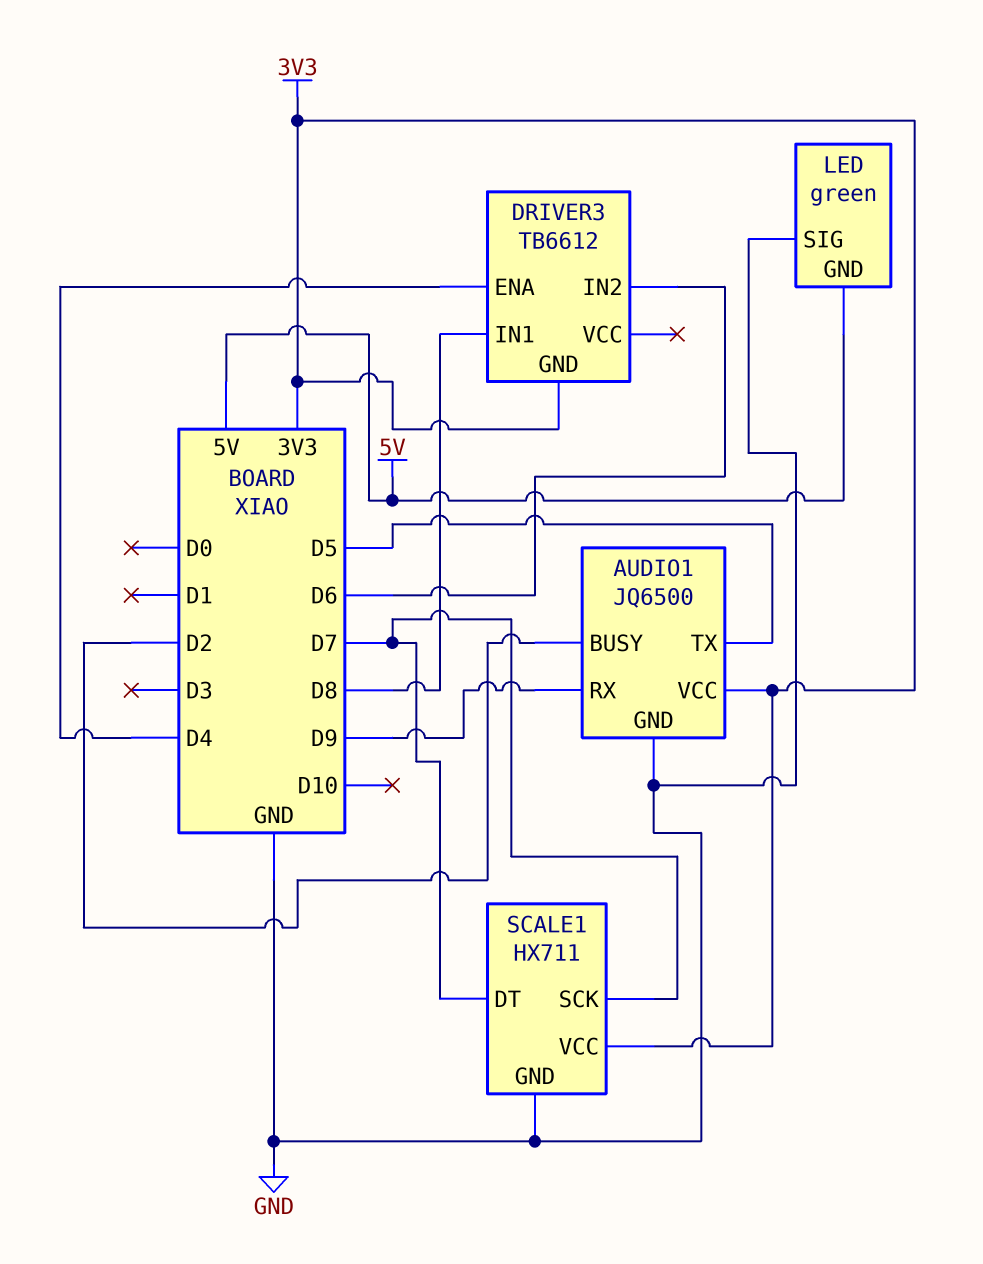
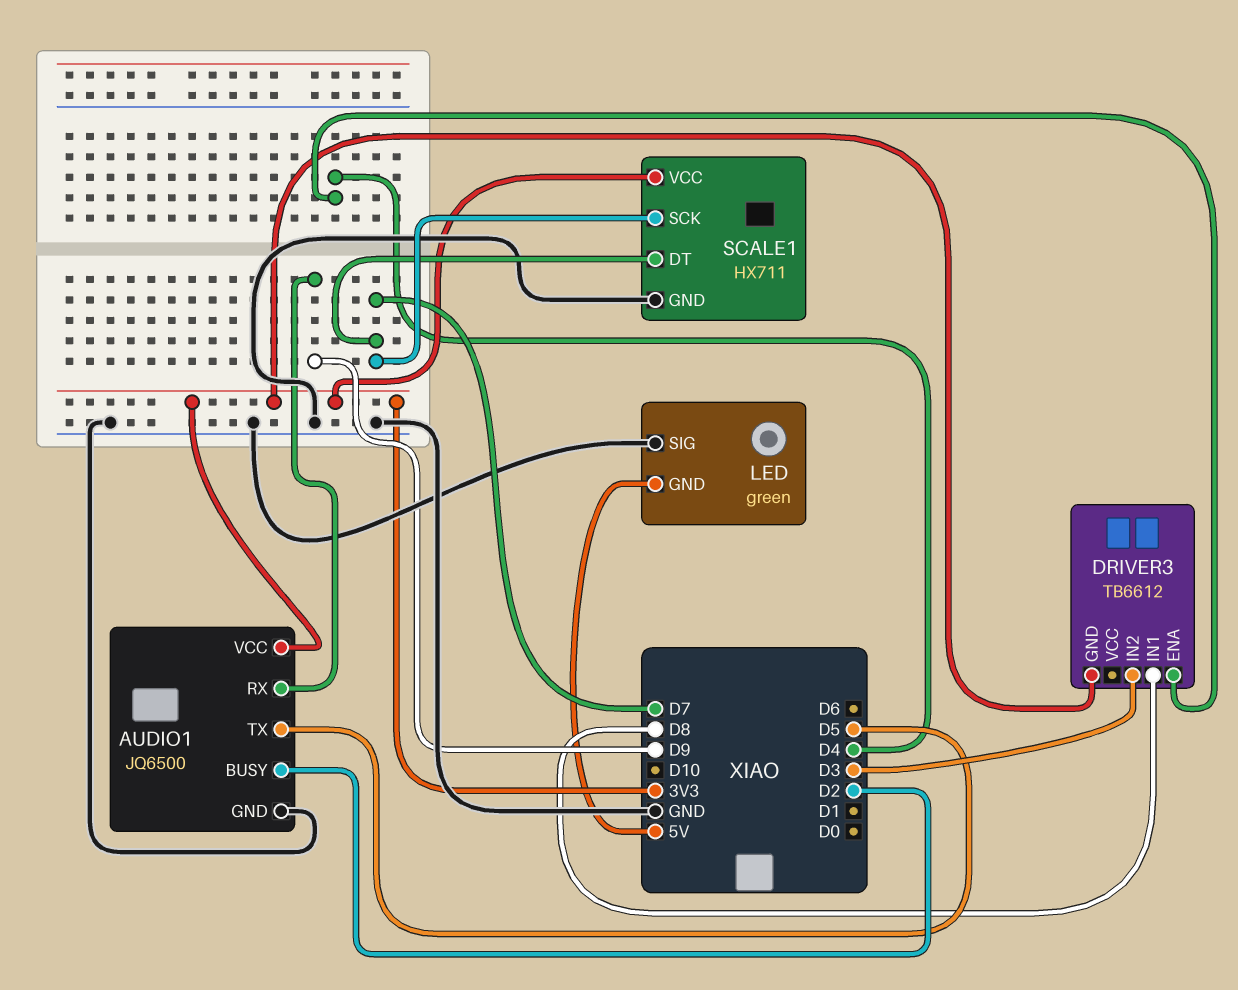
DRIVER3 pin IN2: D6 -> D3

